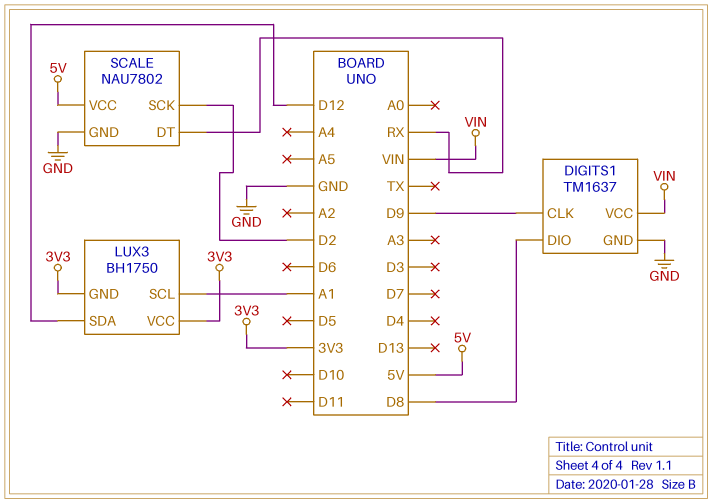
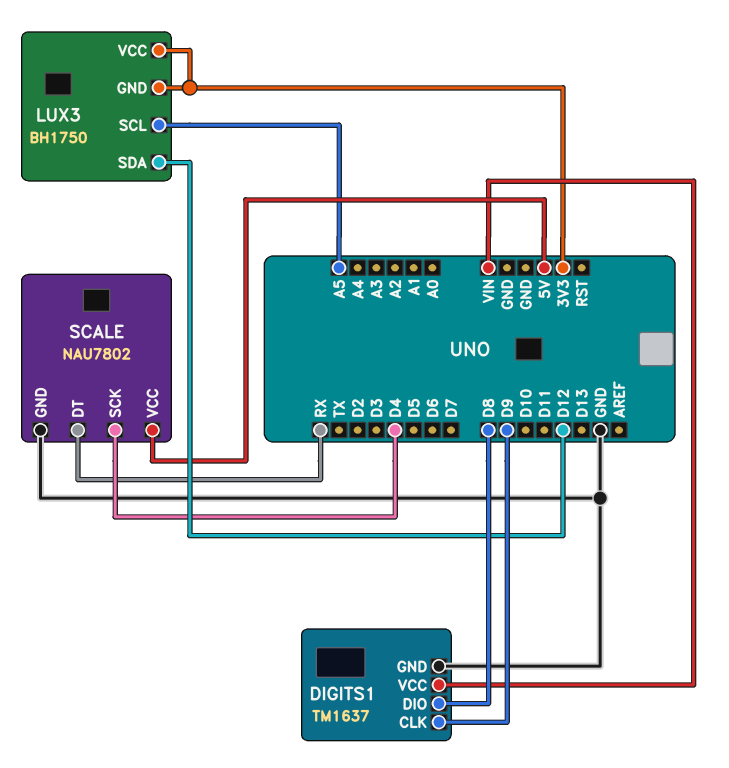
LUX3 pin SCL: A1 -> A5
SCALE pin SCK: D2 -> D4

